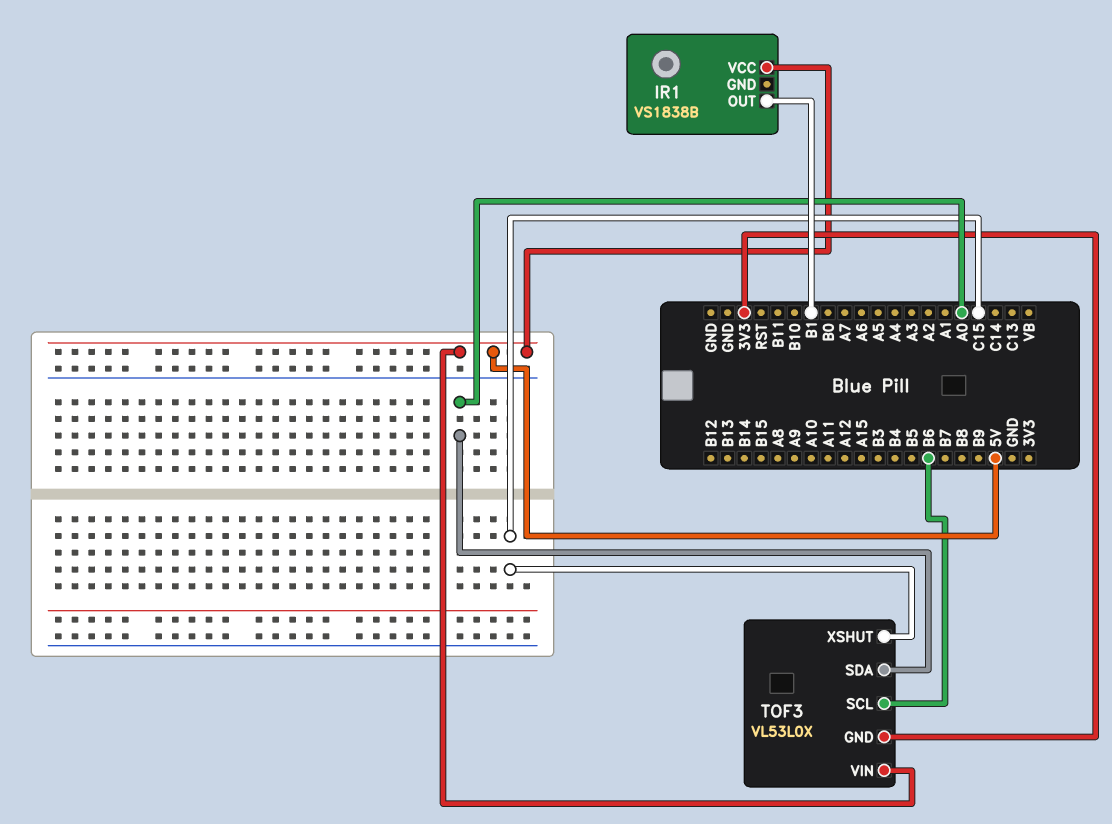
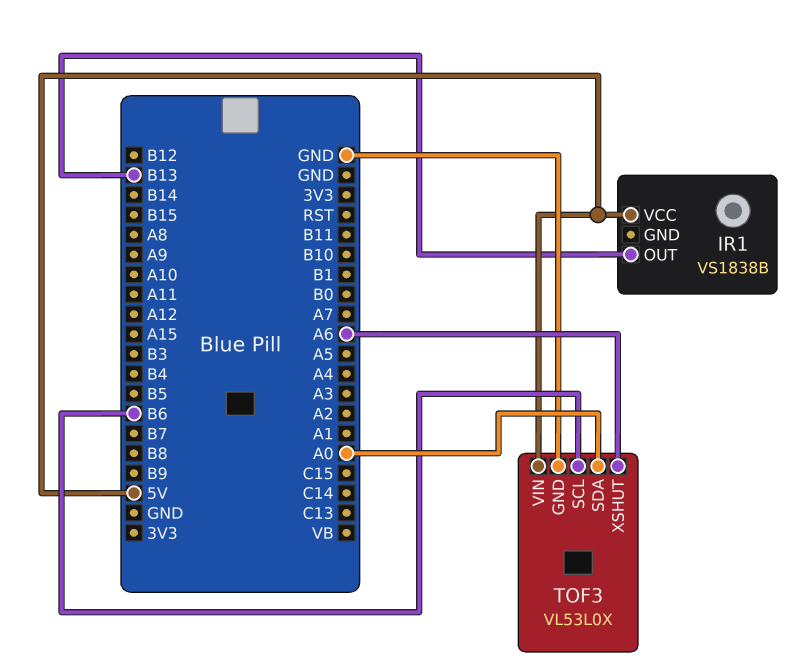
IR1 pin OUT: B1 -> B13
TOF3 pin GND: 3V3 -> GND
TOF3 pin XSHUT: C15 -> A6

